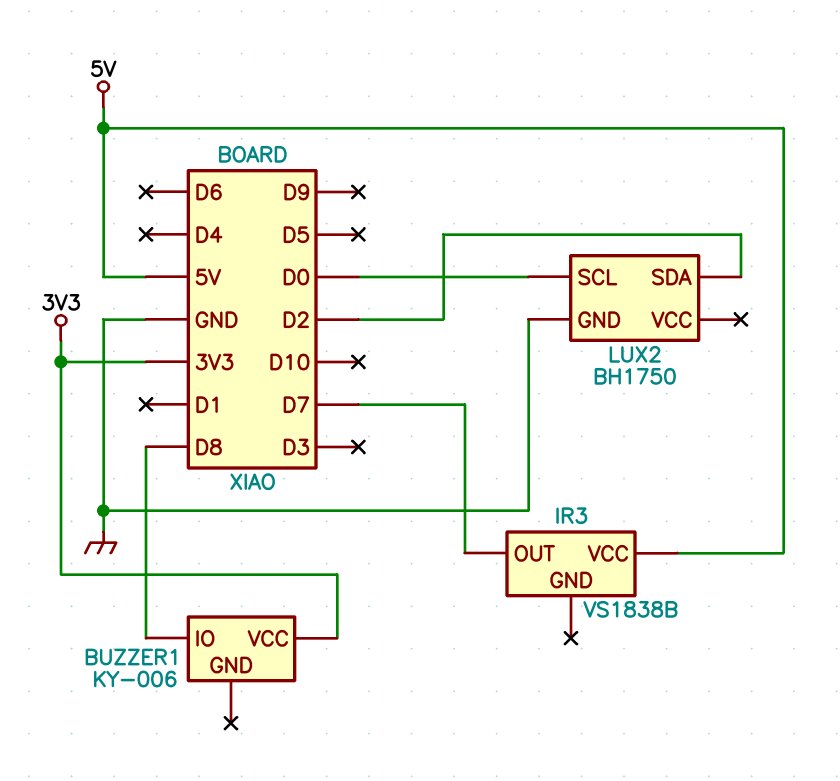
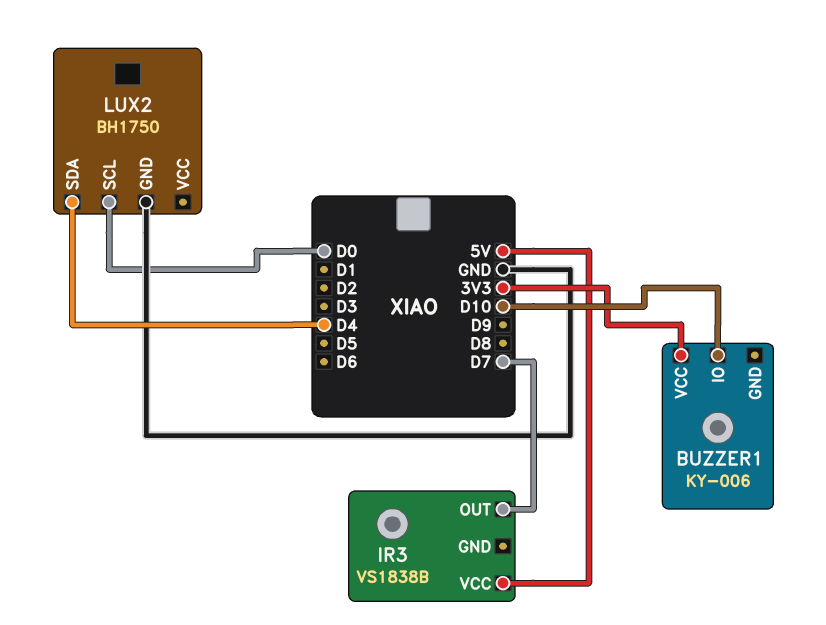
BUZZER1 pin IO: D8 -> D10
LUX2 pin SDA: D2 -> D4

